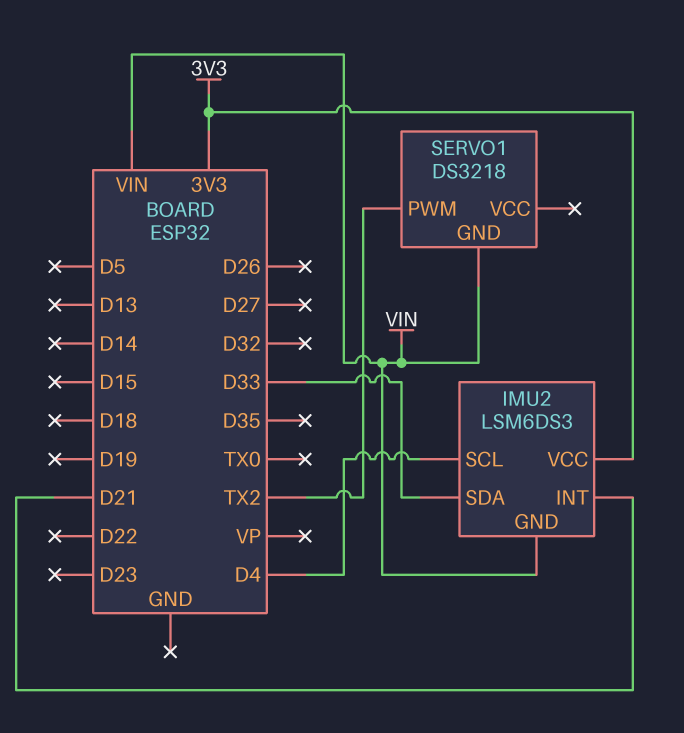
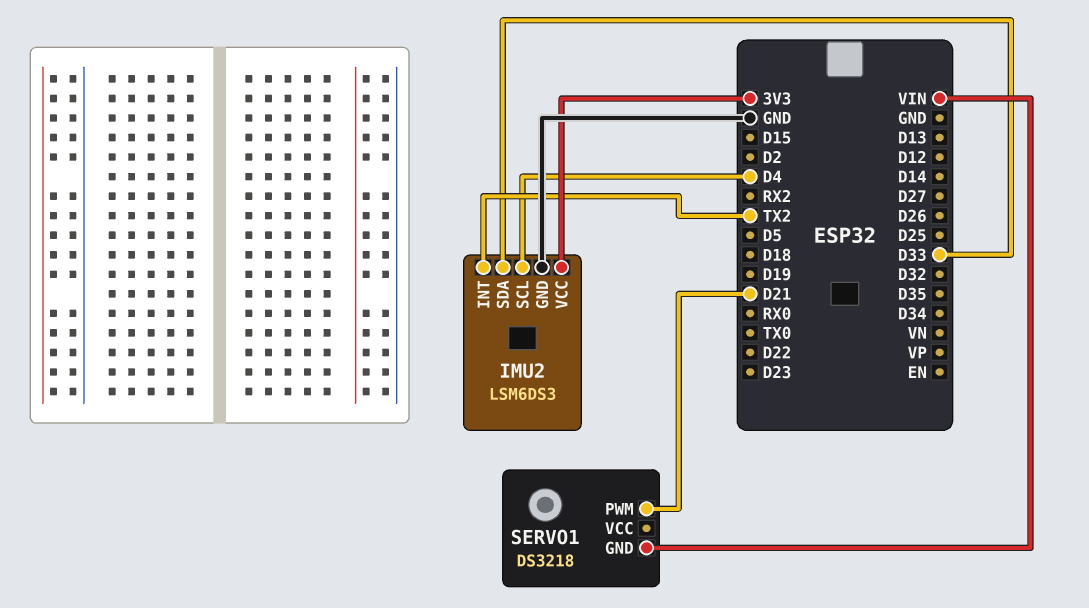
IMU2 pin GND: VIN -> GND
IMU2 pin INT: D21 -> TX2
SERVO1 pin PWM: TX2 -> D21

